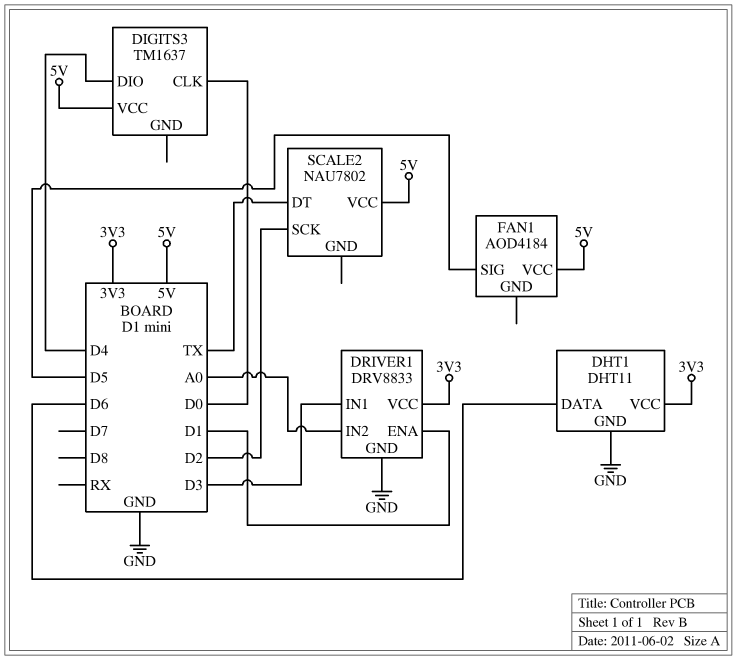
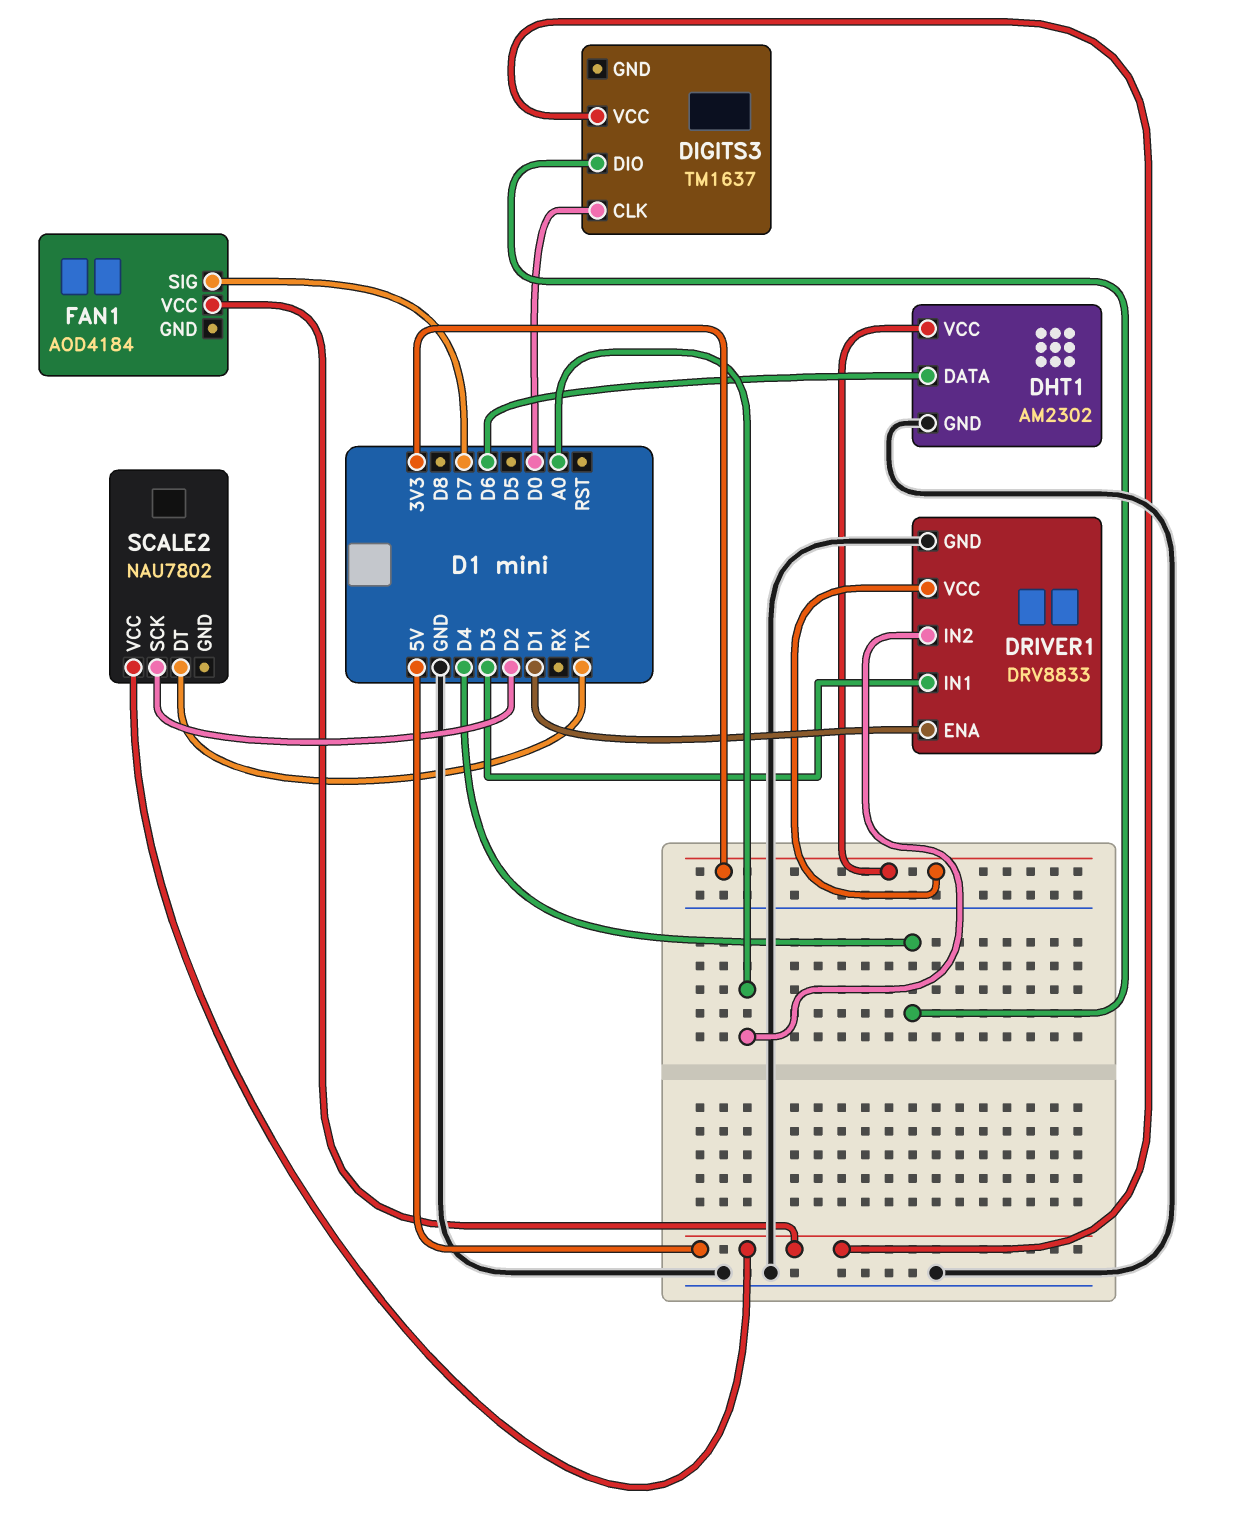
DHT1: DHT11 -> AM2302
FAN1 pin SIG: D5 -> D7

